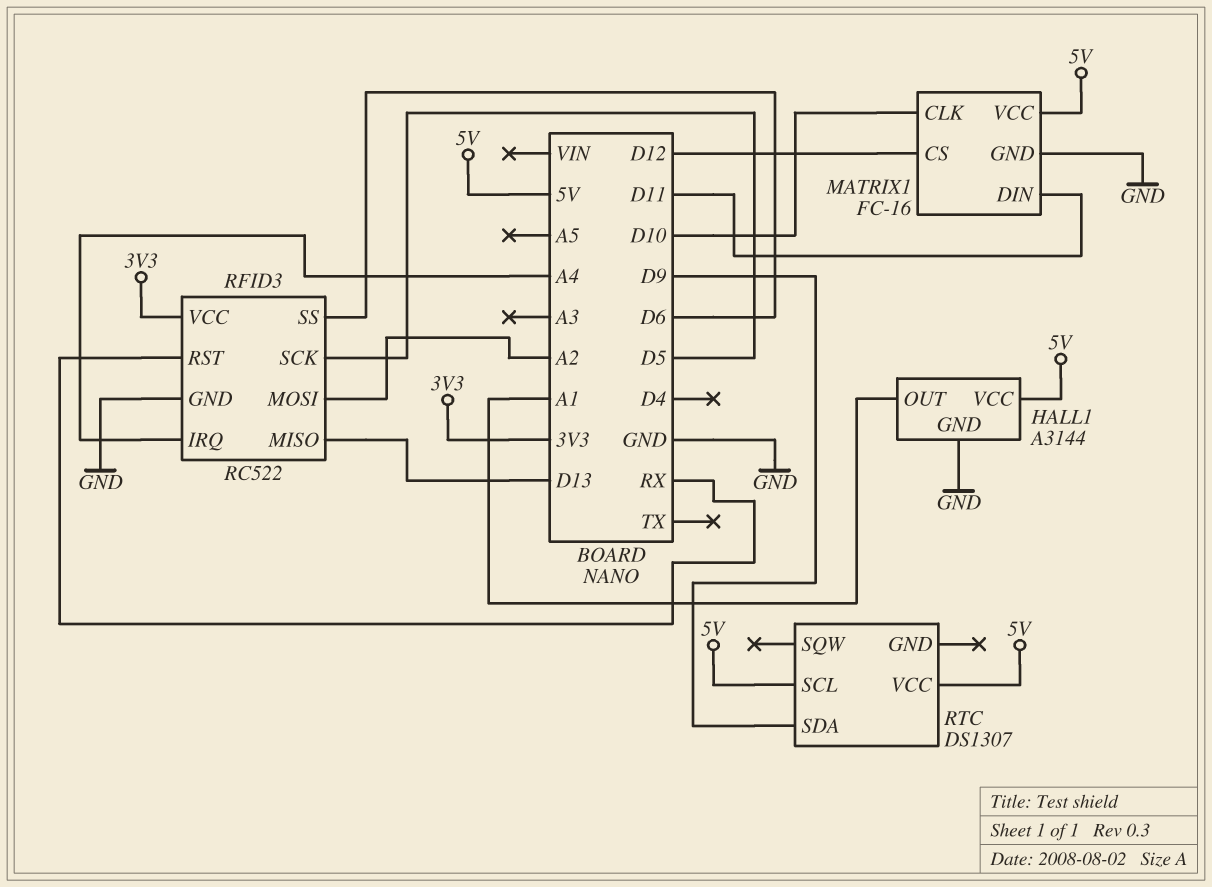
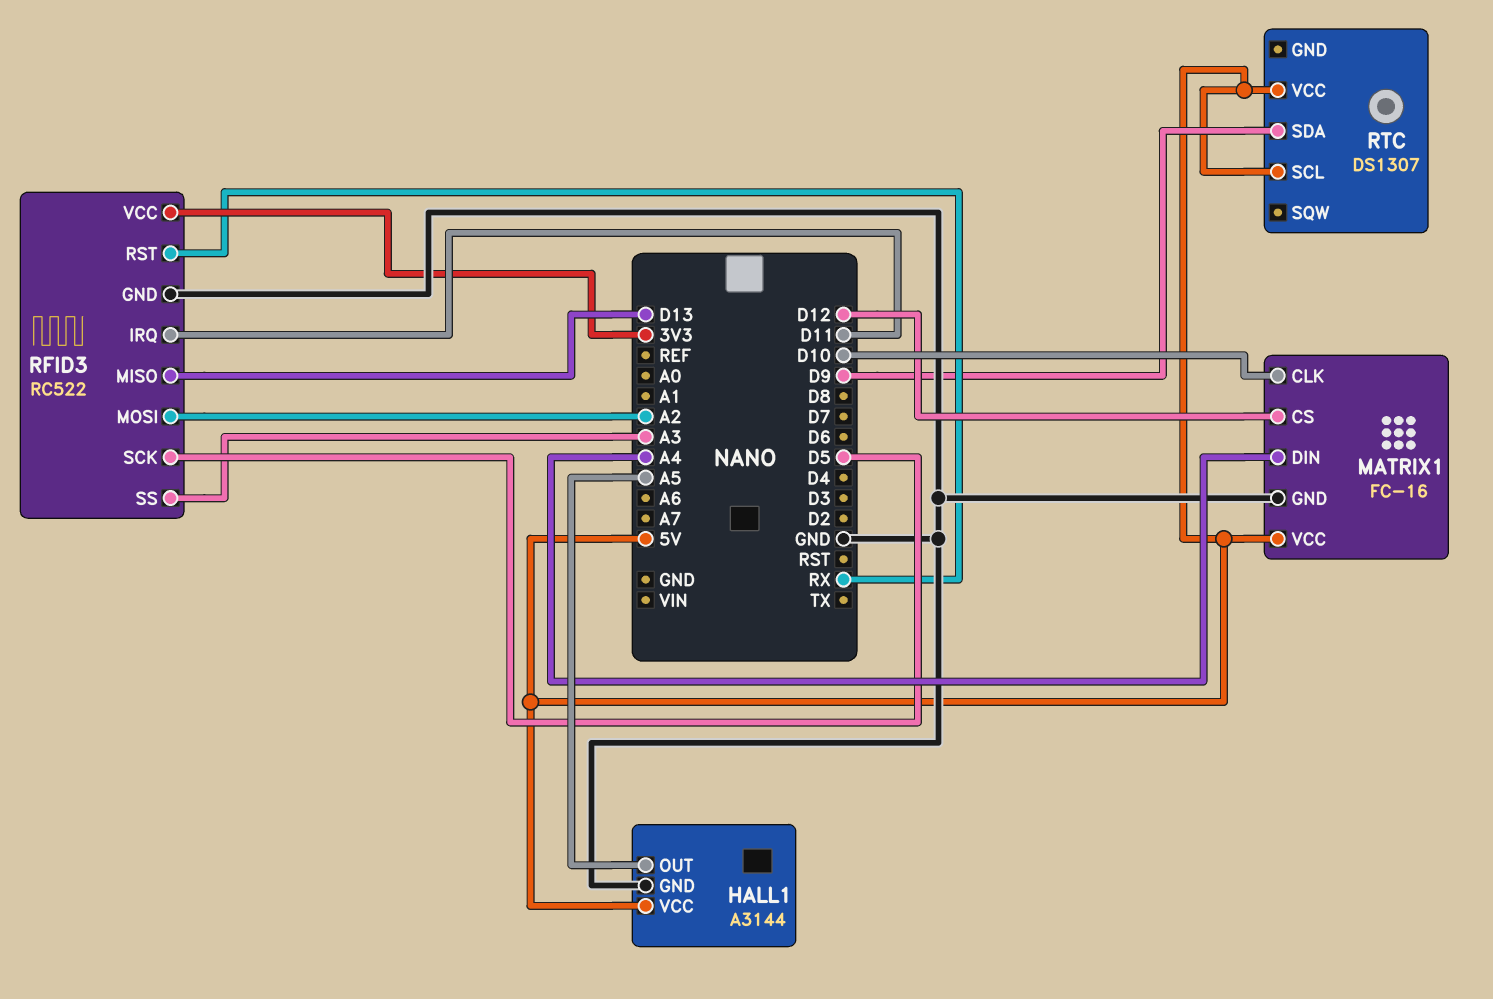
HALL1 pin OUT: A1 -> A5
MATRIX1 pin DIN: D11 -> A4
RFID3 pin IRQ: A4 -> D11
RFID3 pin SS: D6 -> A3

